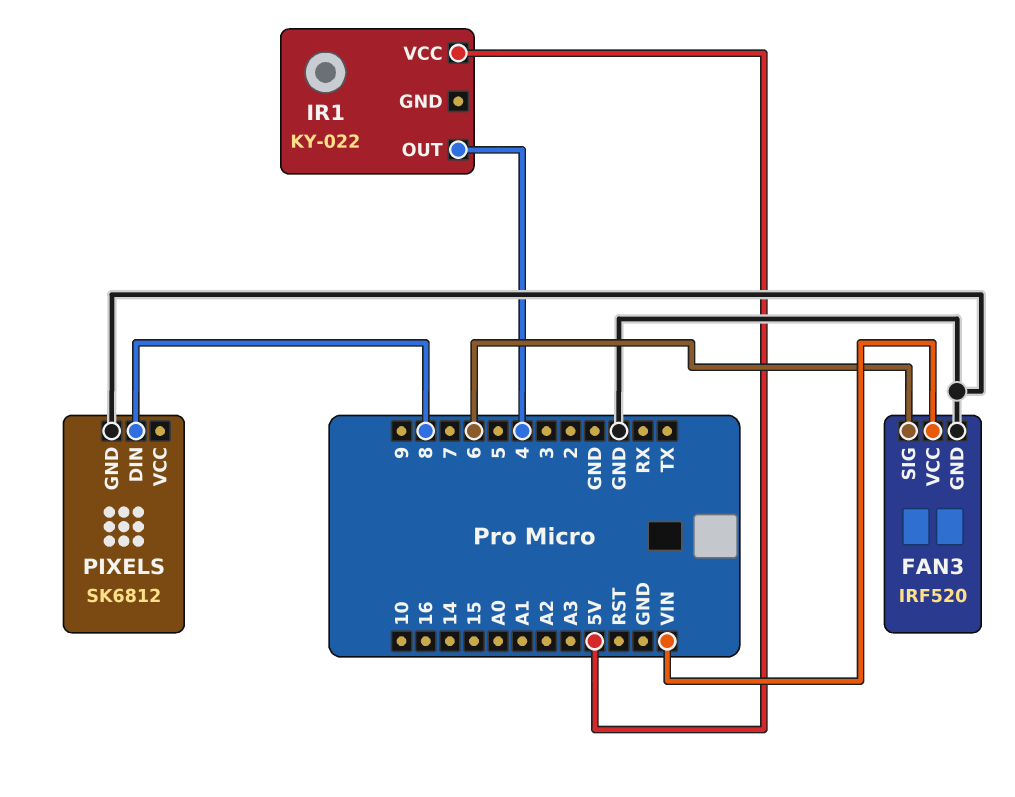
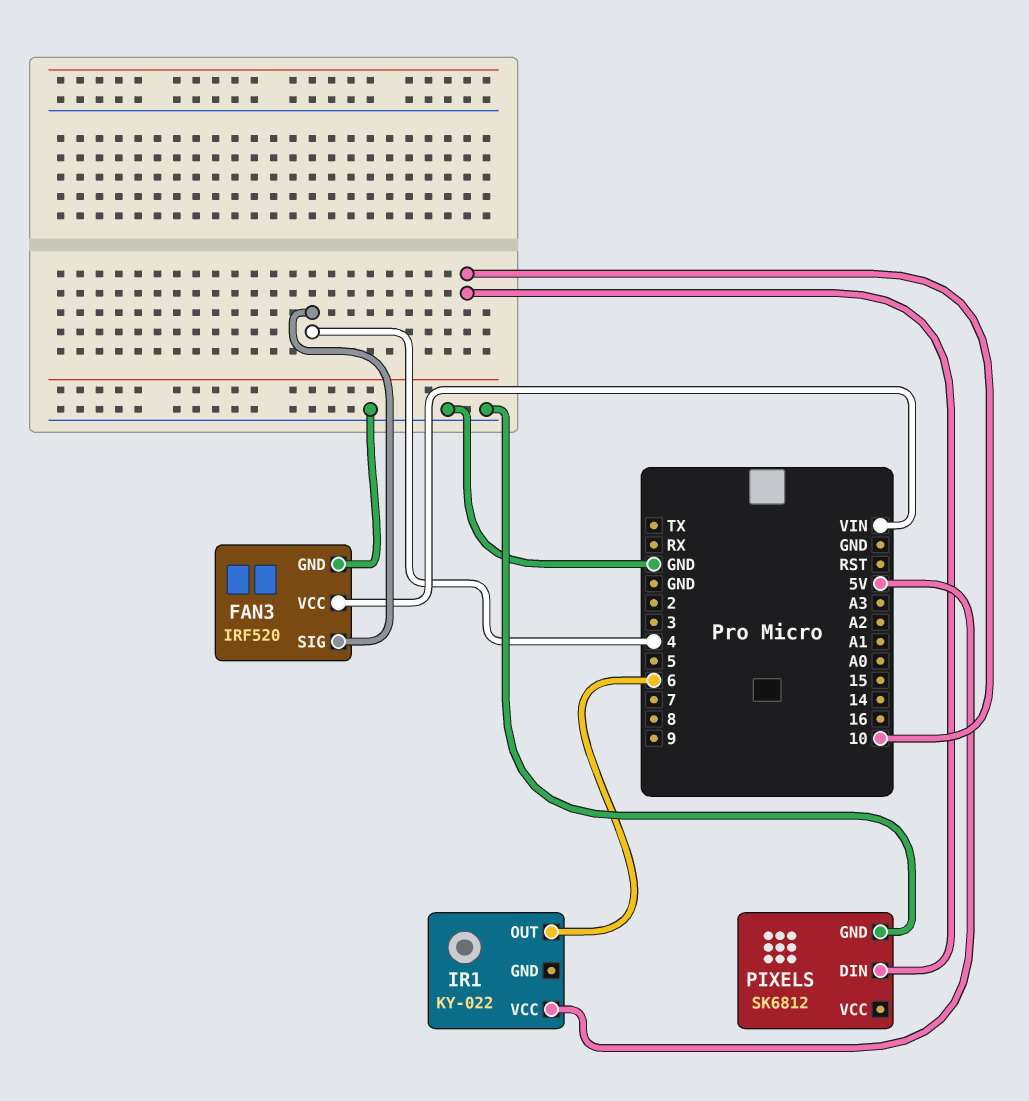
FAN3 pin SIG: 6 -> 4
IR1 pin OUT: 4 -> 6
PIXELS pin DIN: 8 -> 10

